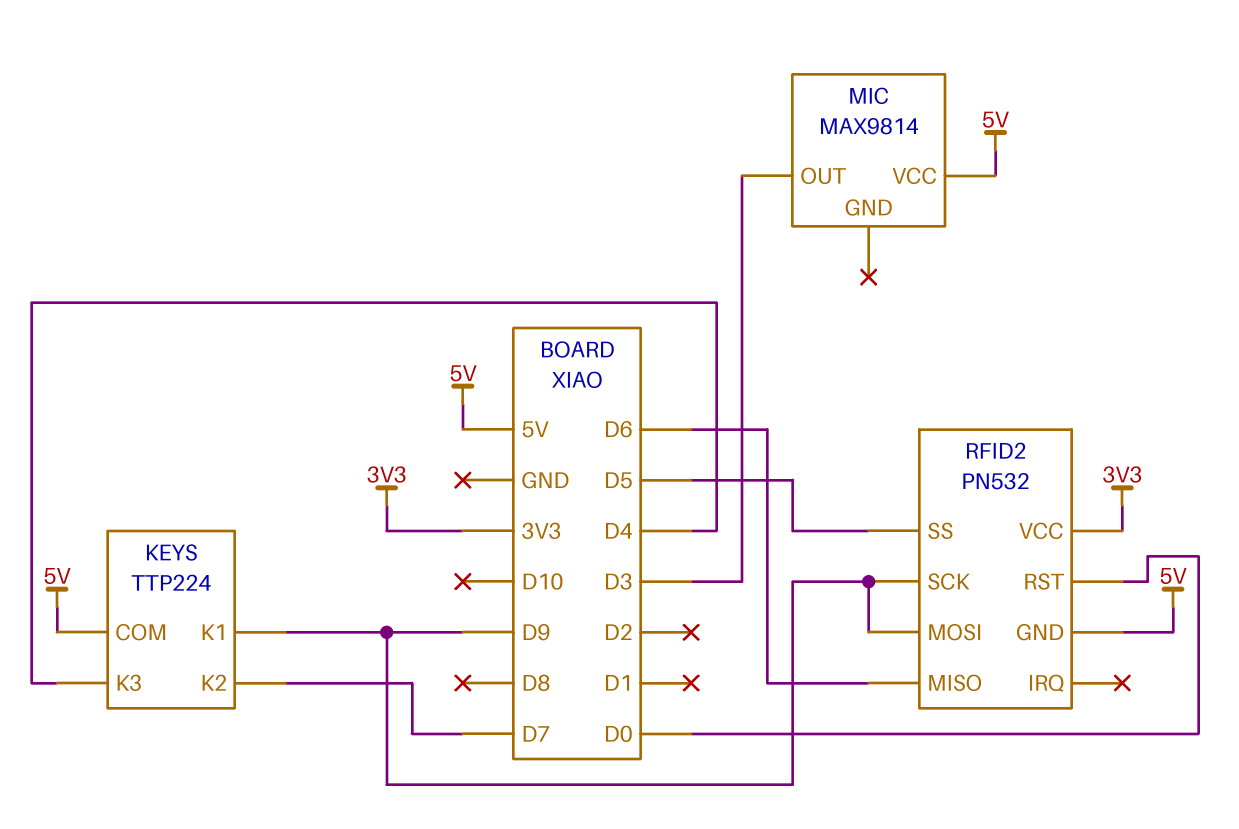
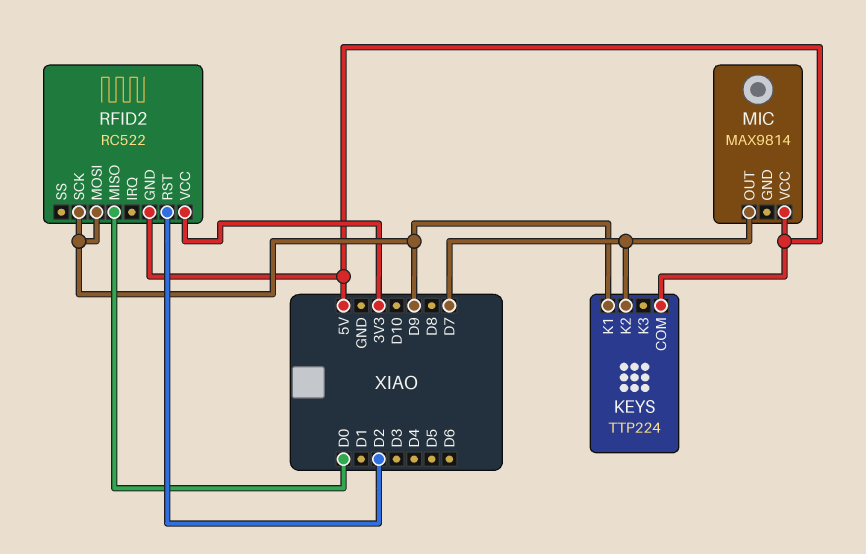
KEYS pin K3: D4 -> none
MIC pin OUT: D3 -> D7
RFID2: PN532 -> RC522
RFID2 pin MISO: D6 -> D0
RFID2 pin RST: D0 -> D2
RFID2 pin SS: D5 -> none

